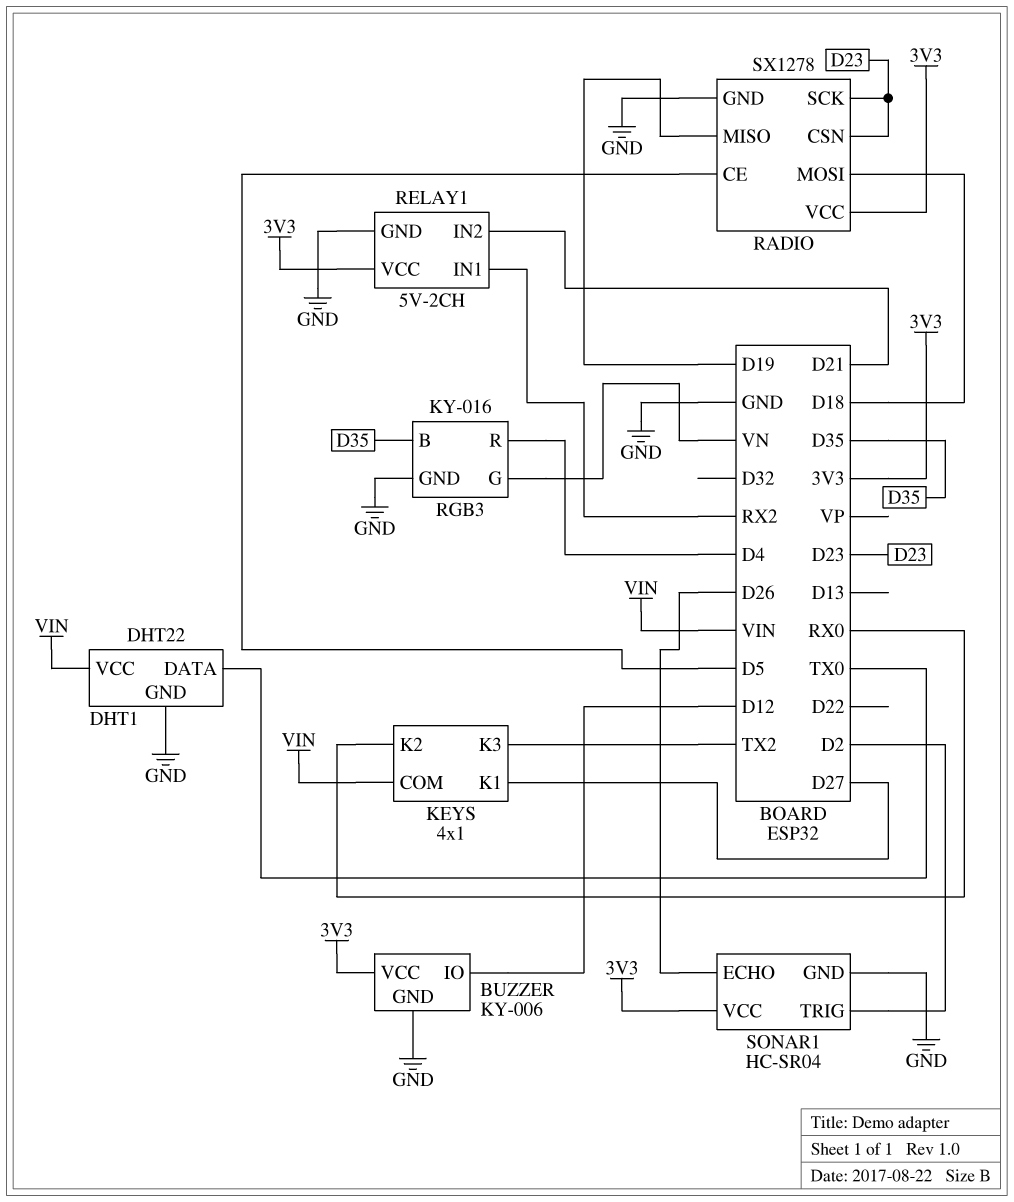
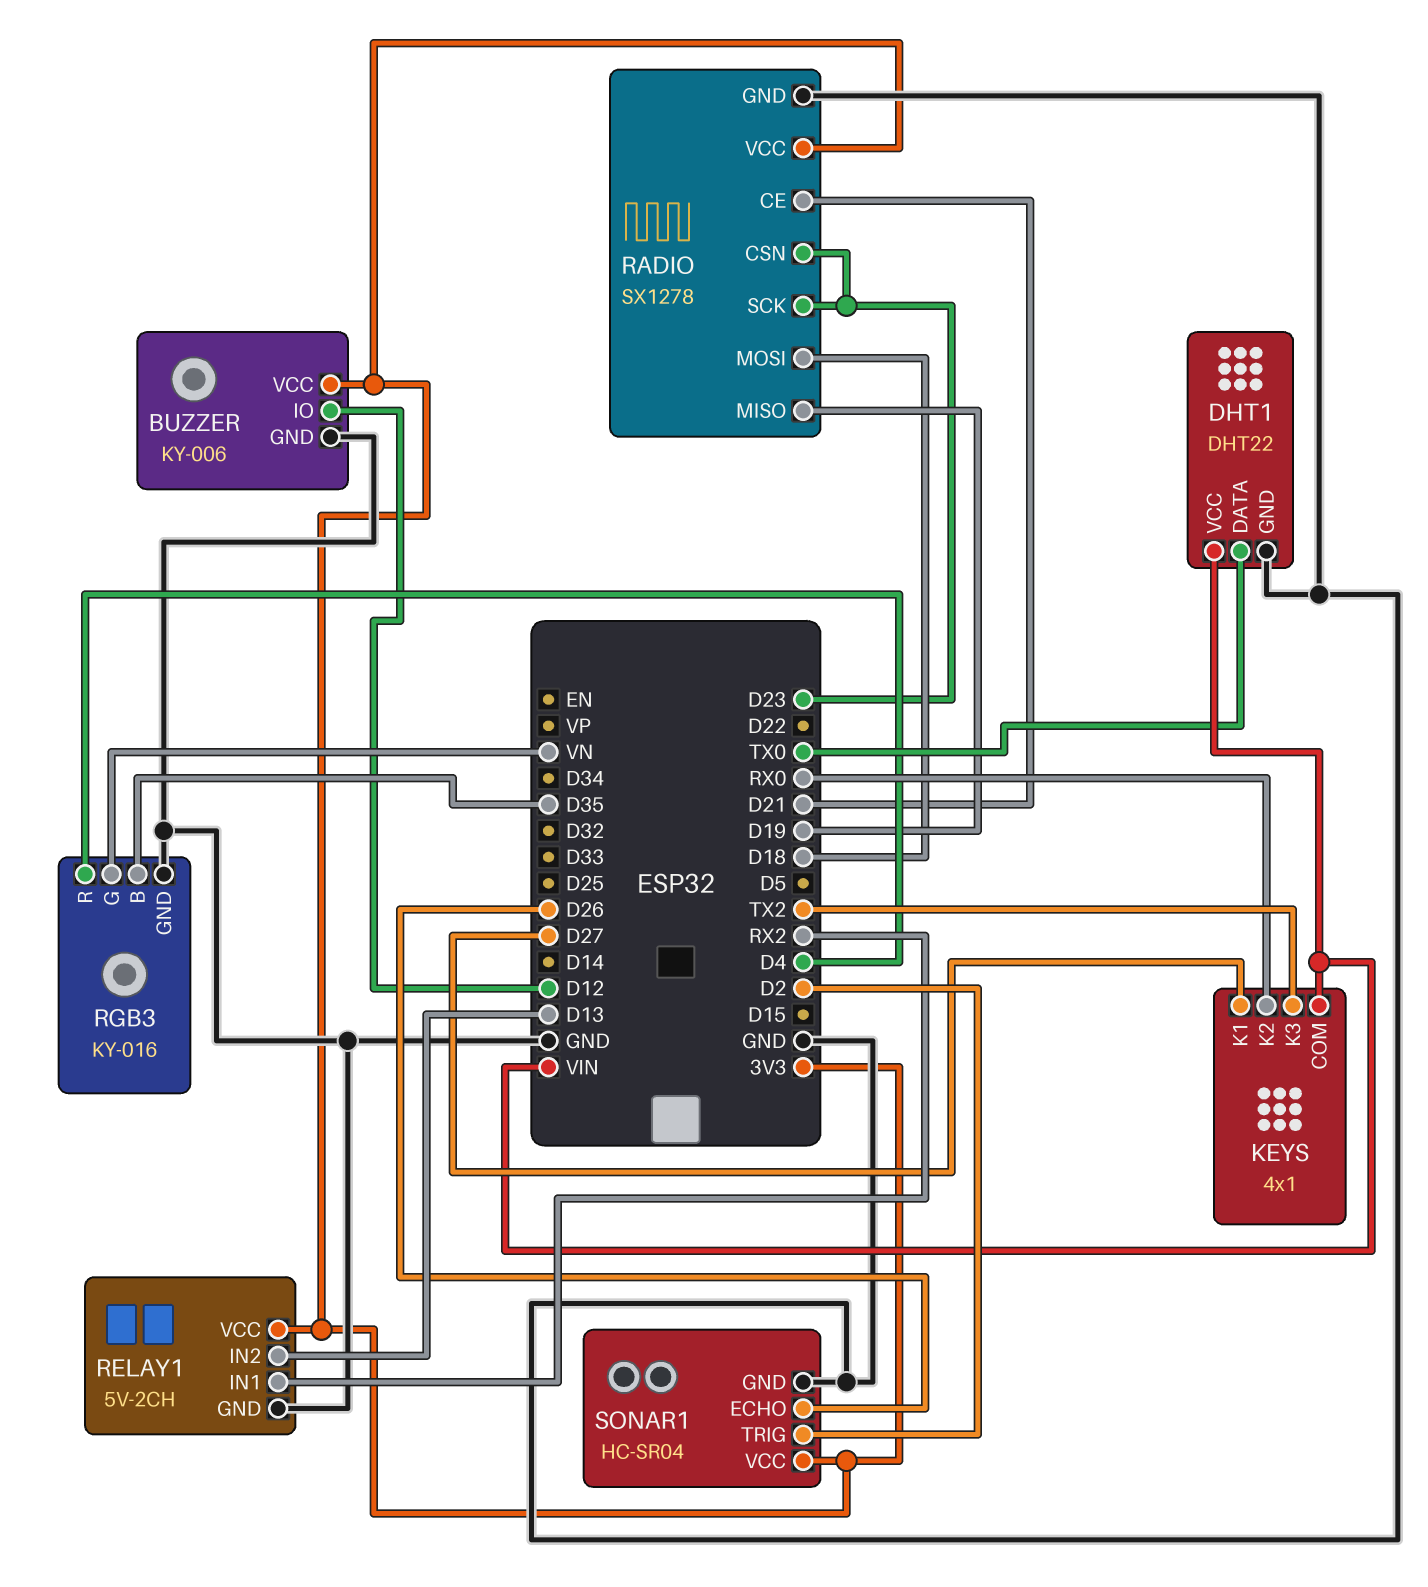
RADIO pin CE: D5 -> D21
RELAY1 pin IN2: D21 -> D13

